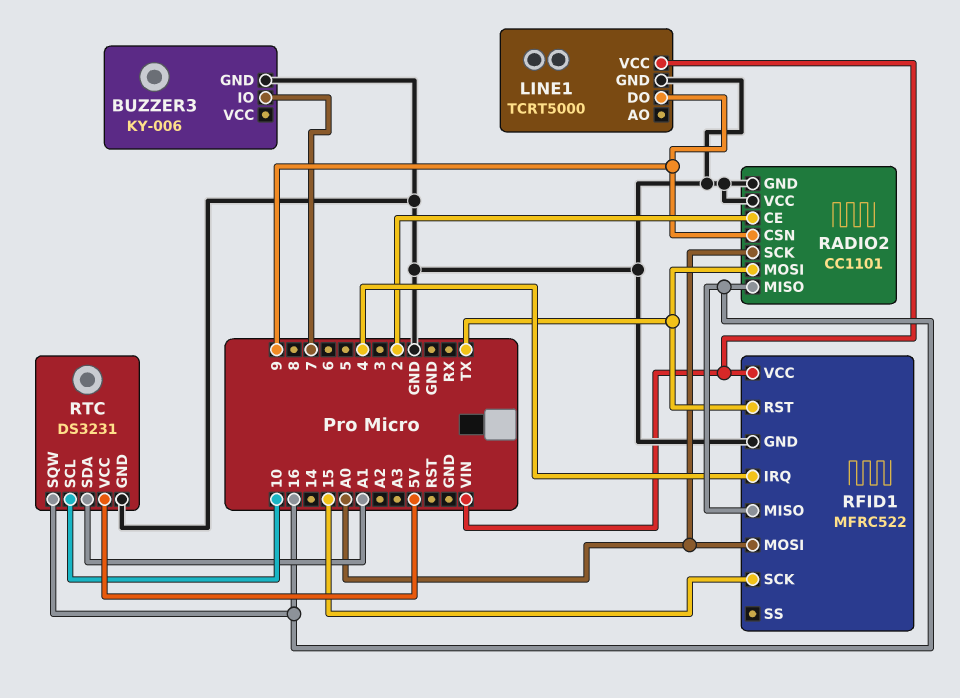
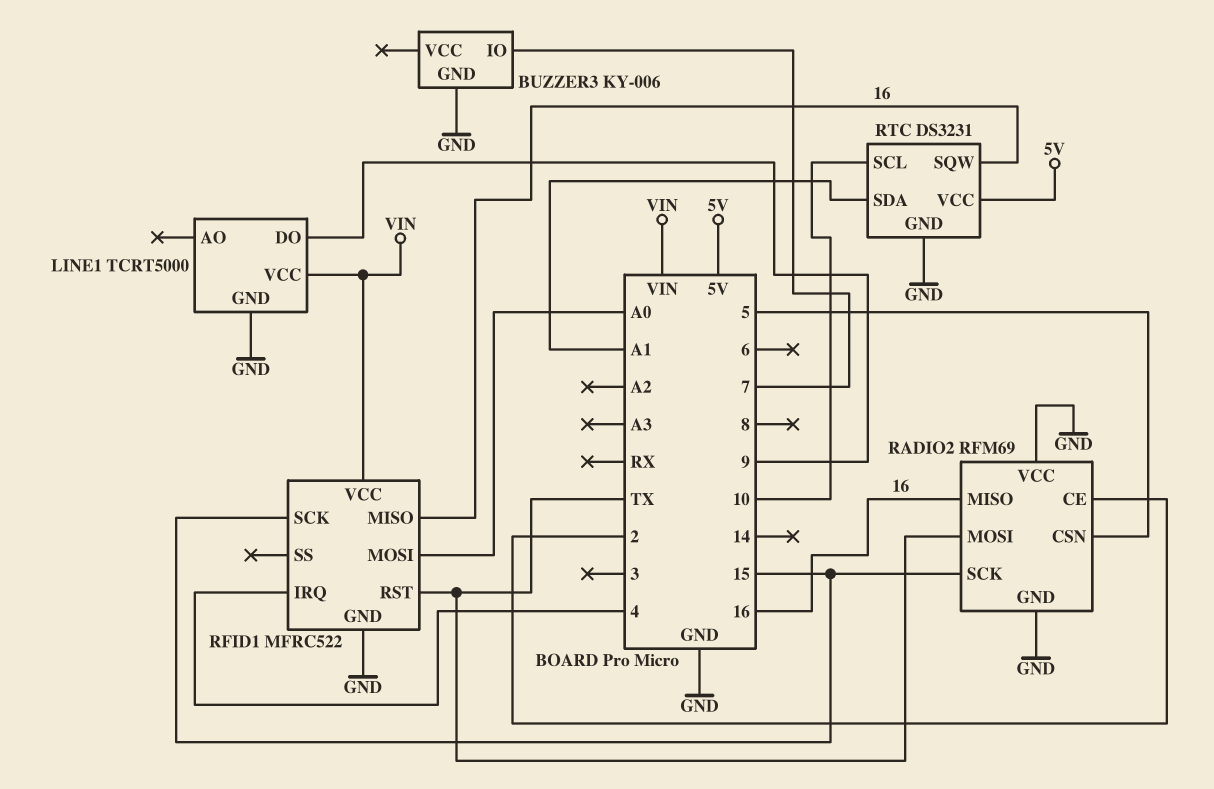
RADIO2: CC1101 -> RFM69
RADIO2 pin CSN: 9 -> 5
RADIO2 pin SCK: A0 -> 15

